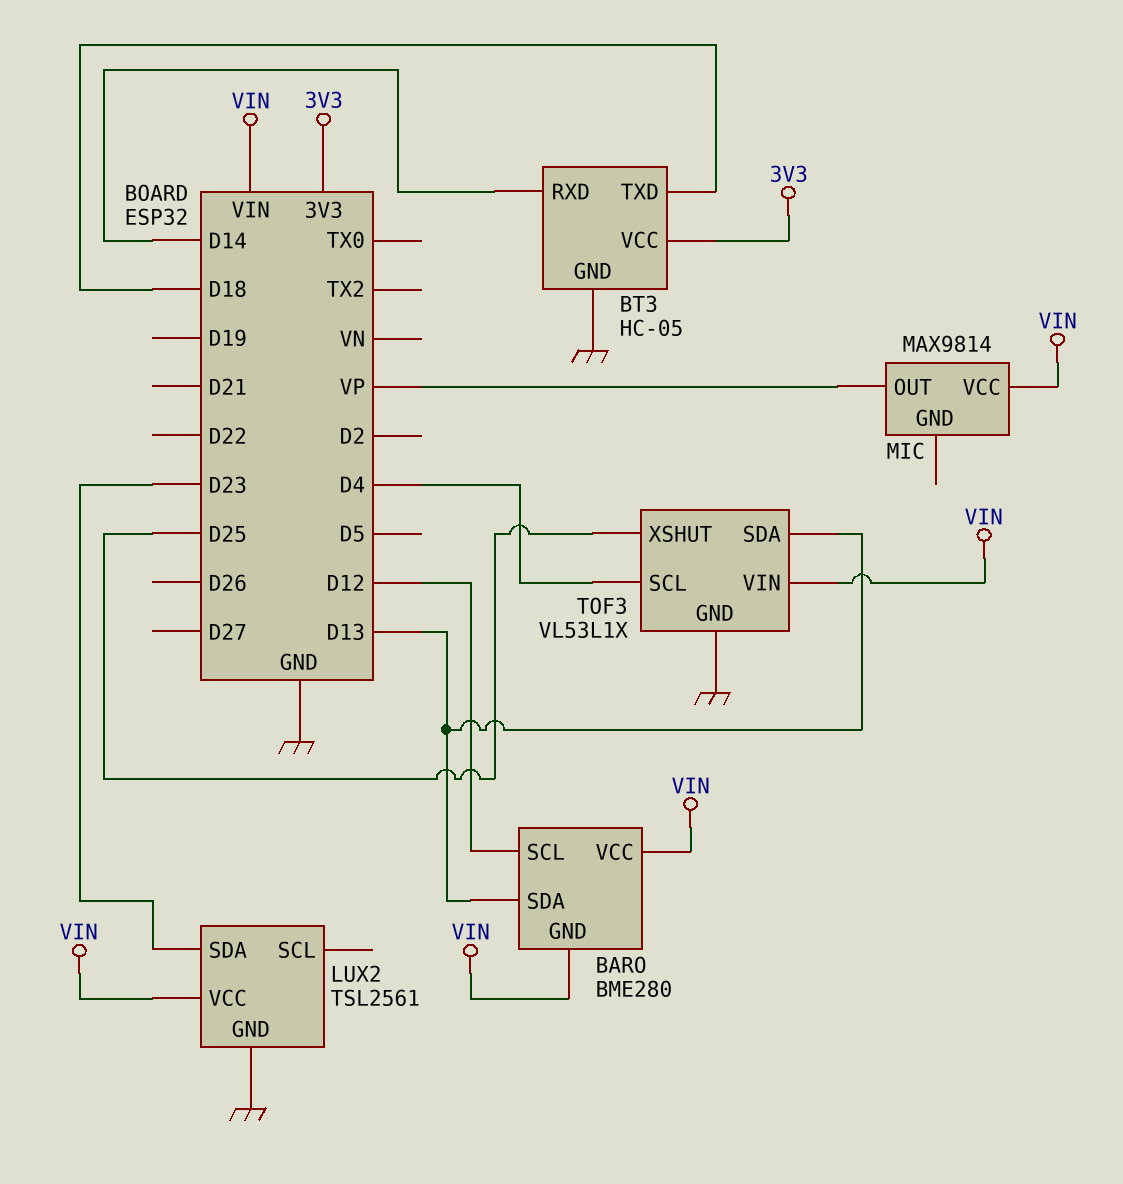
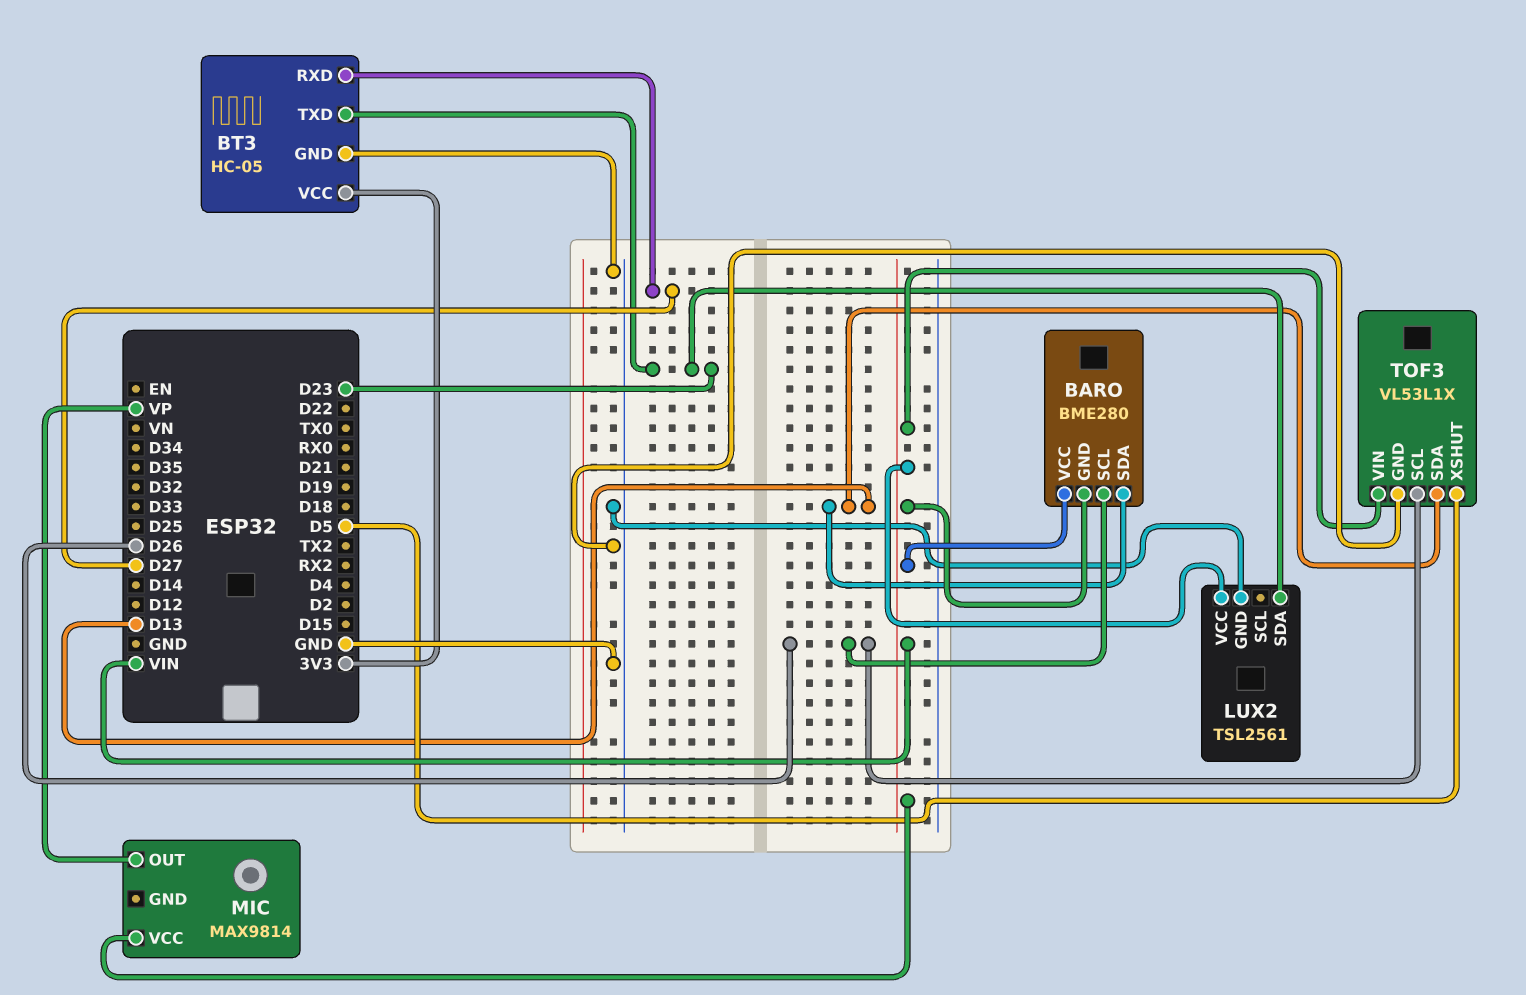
BARO pin SCL: D12 -> D26
BT3 pin RXD: D14 -> D27
BT3 pin TXD: D18 -> D23
TOF3 pin SCL: D4 -> D26
TOF3 pin XSHUT: D25 -> D5

